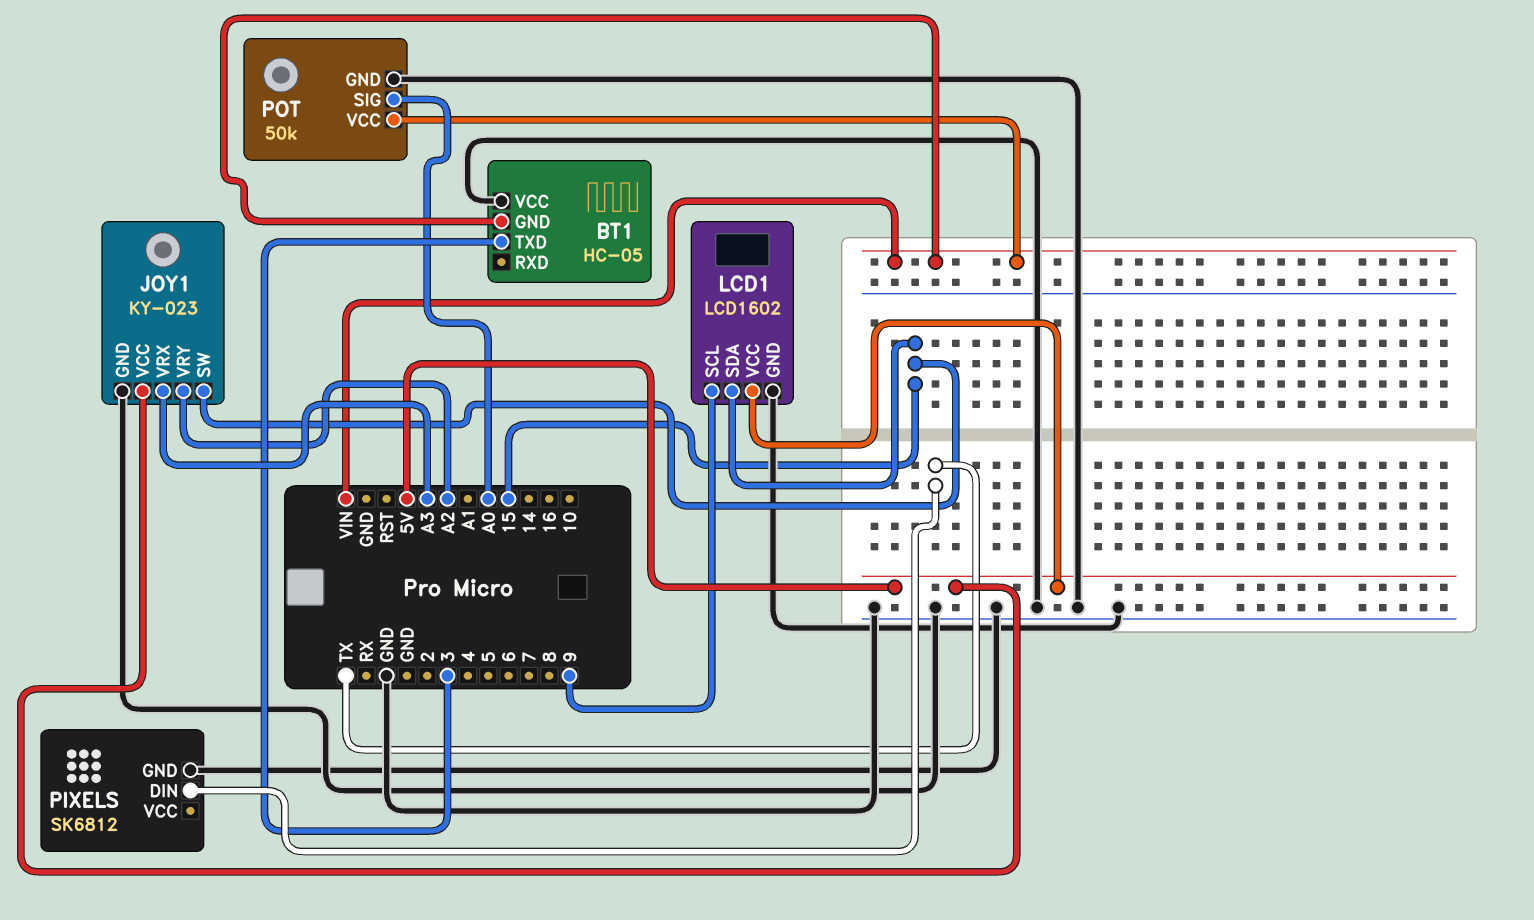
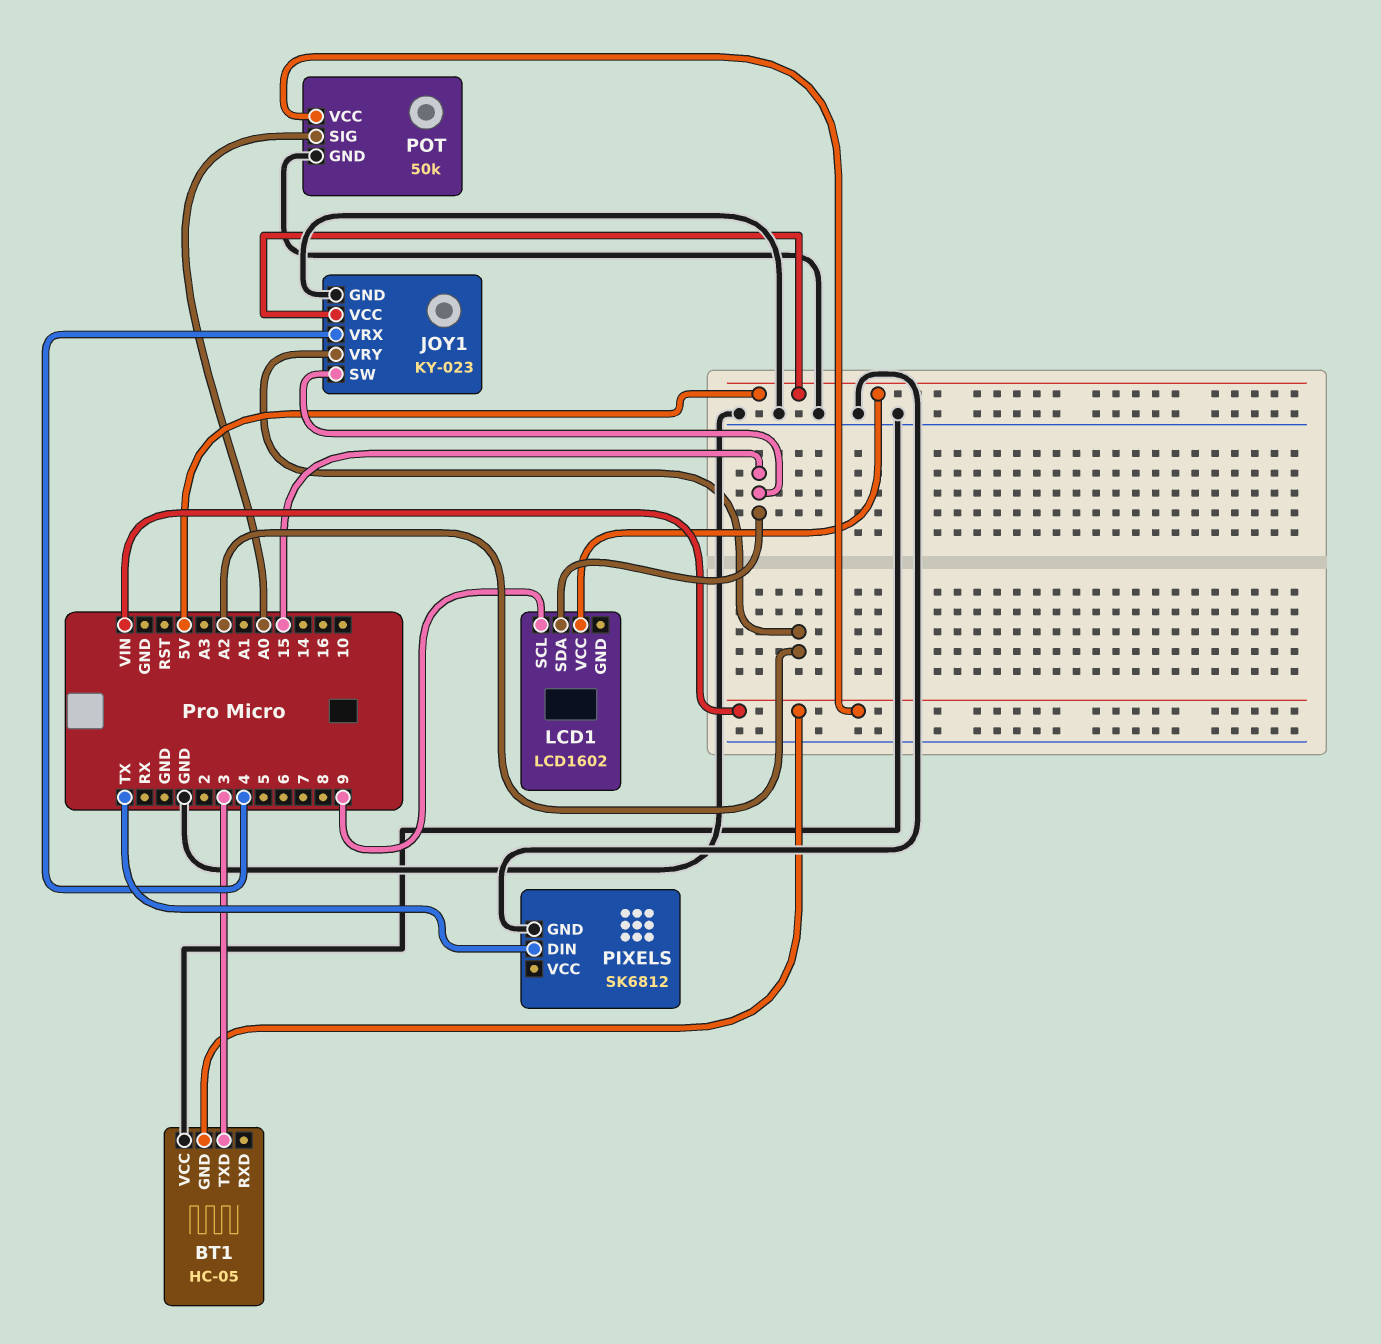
JOY1 pin VRX: A3 -> 4
LCD1 pin GND: GND -> none

